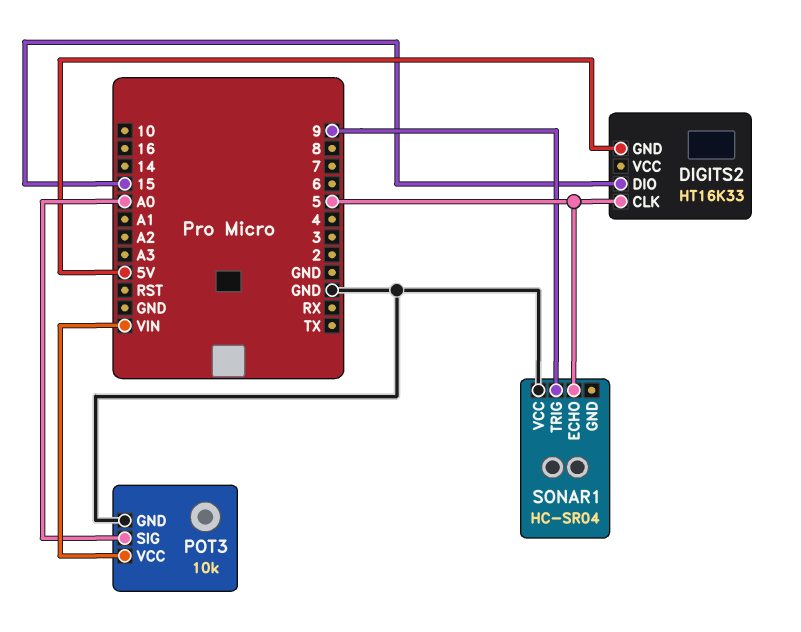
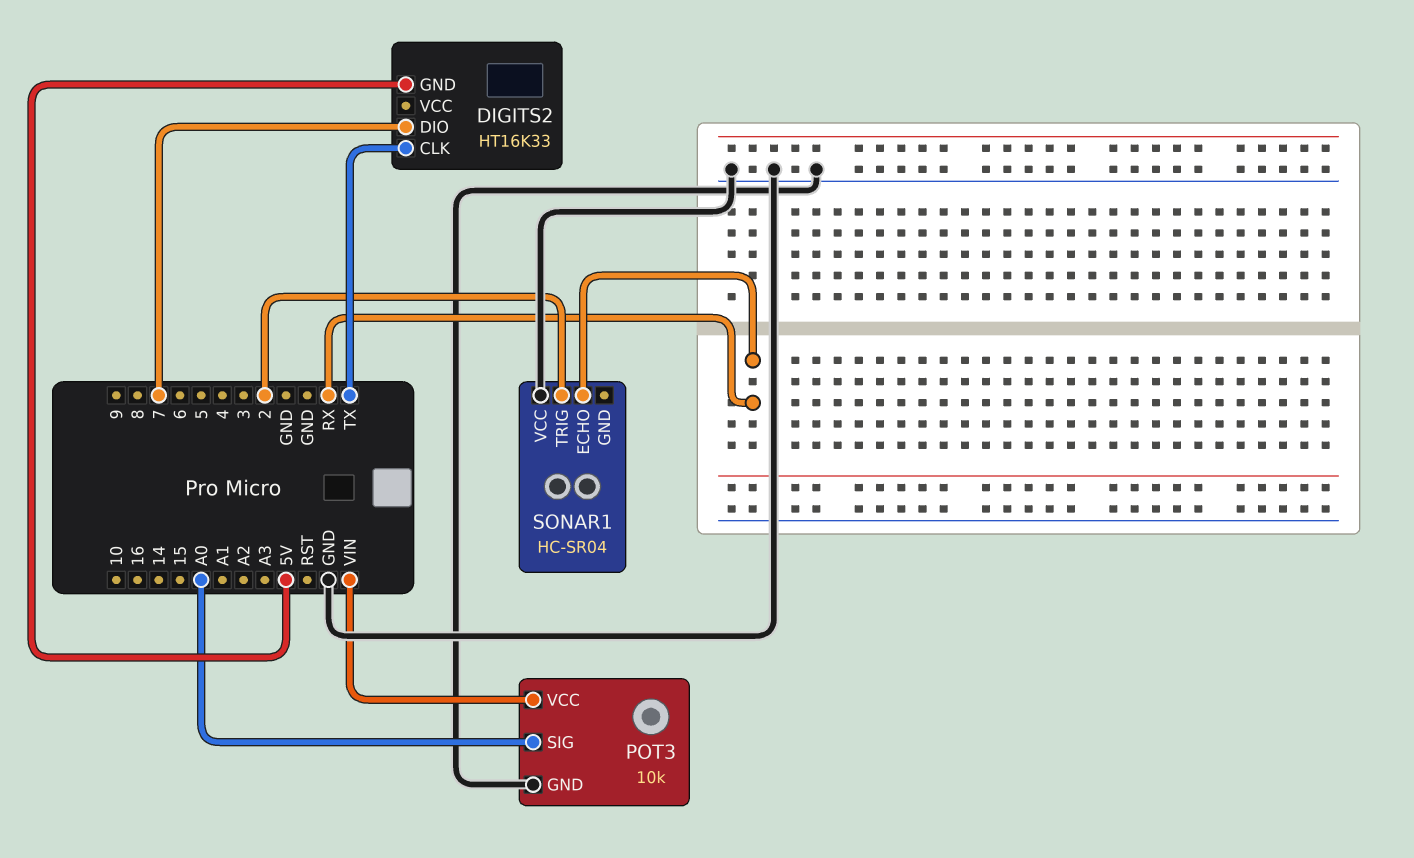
DIGITS2 pin CLK: 5 -> TX
DIGITS2 pin DIO: 15 -> 7
SONAR1 pin ECHO: 5 -> RX
SONAR1 pin TRIG: 9 -> 2

